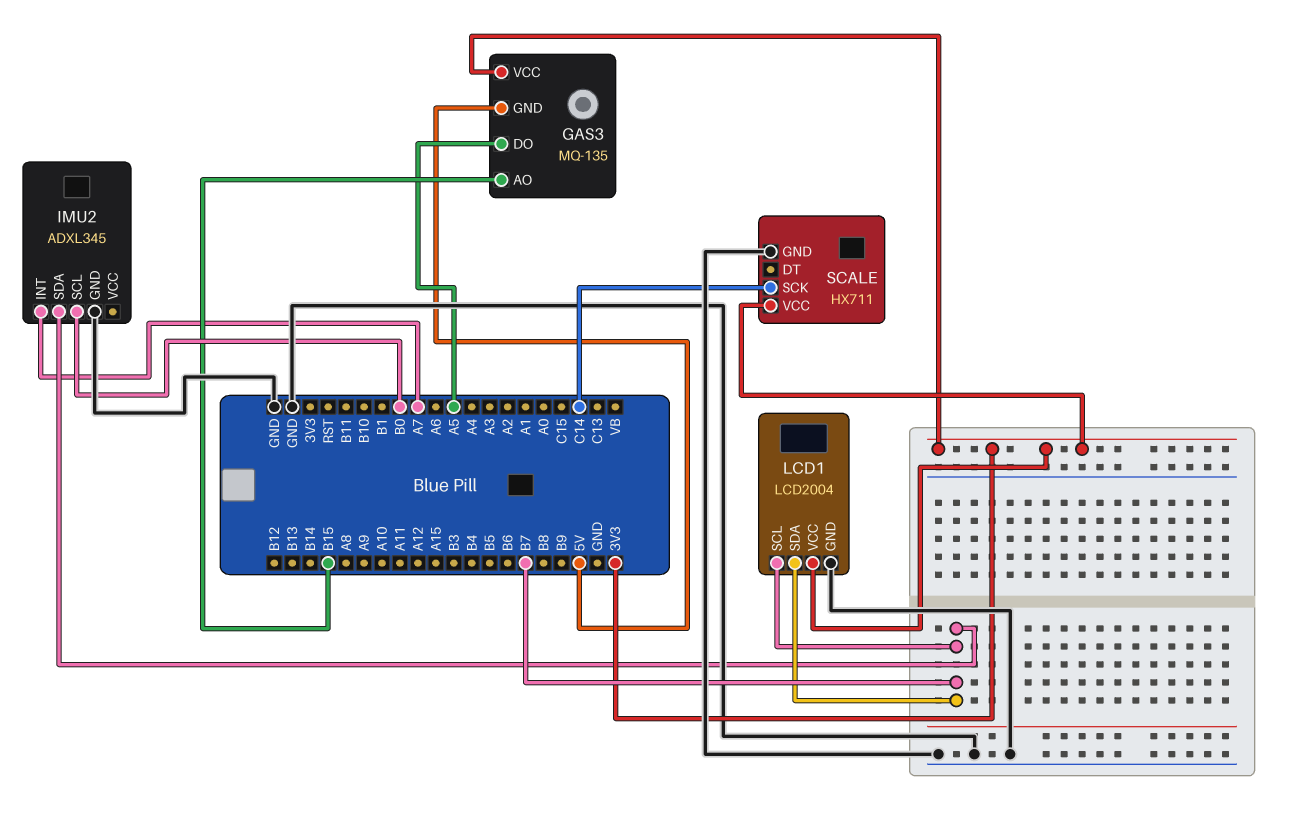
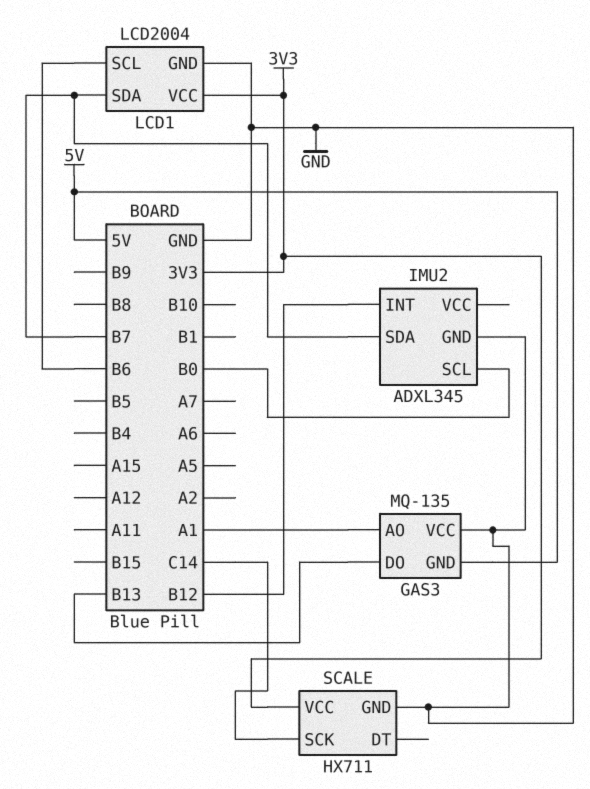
GAS3 pin AO: B15 -> A1
GAS3 pin DO: A5 -> B13
GAS3 pin VCC: 3V3 -> GND
IMU2 pin INT: A7 -> B12
LCD1 pin SCL: B7 -> B6

